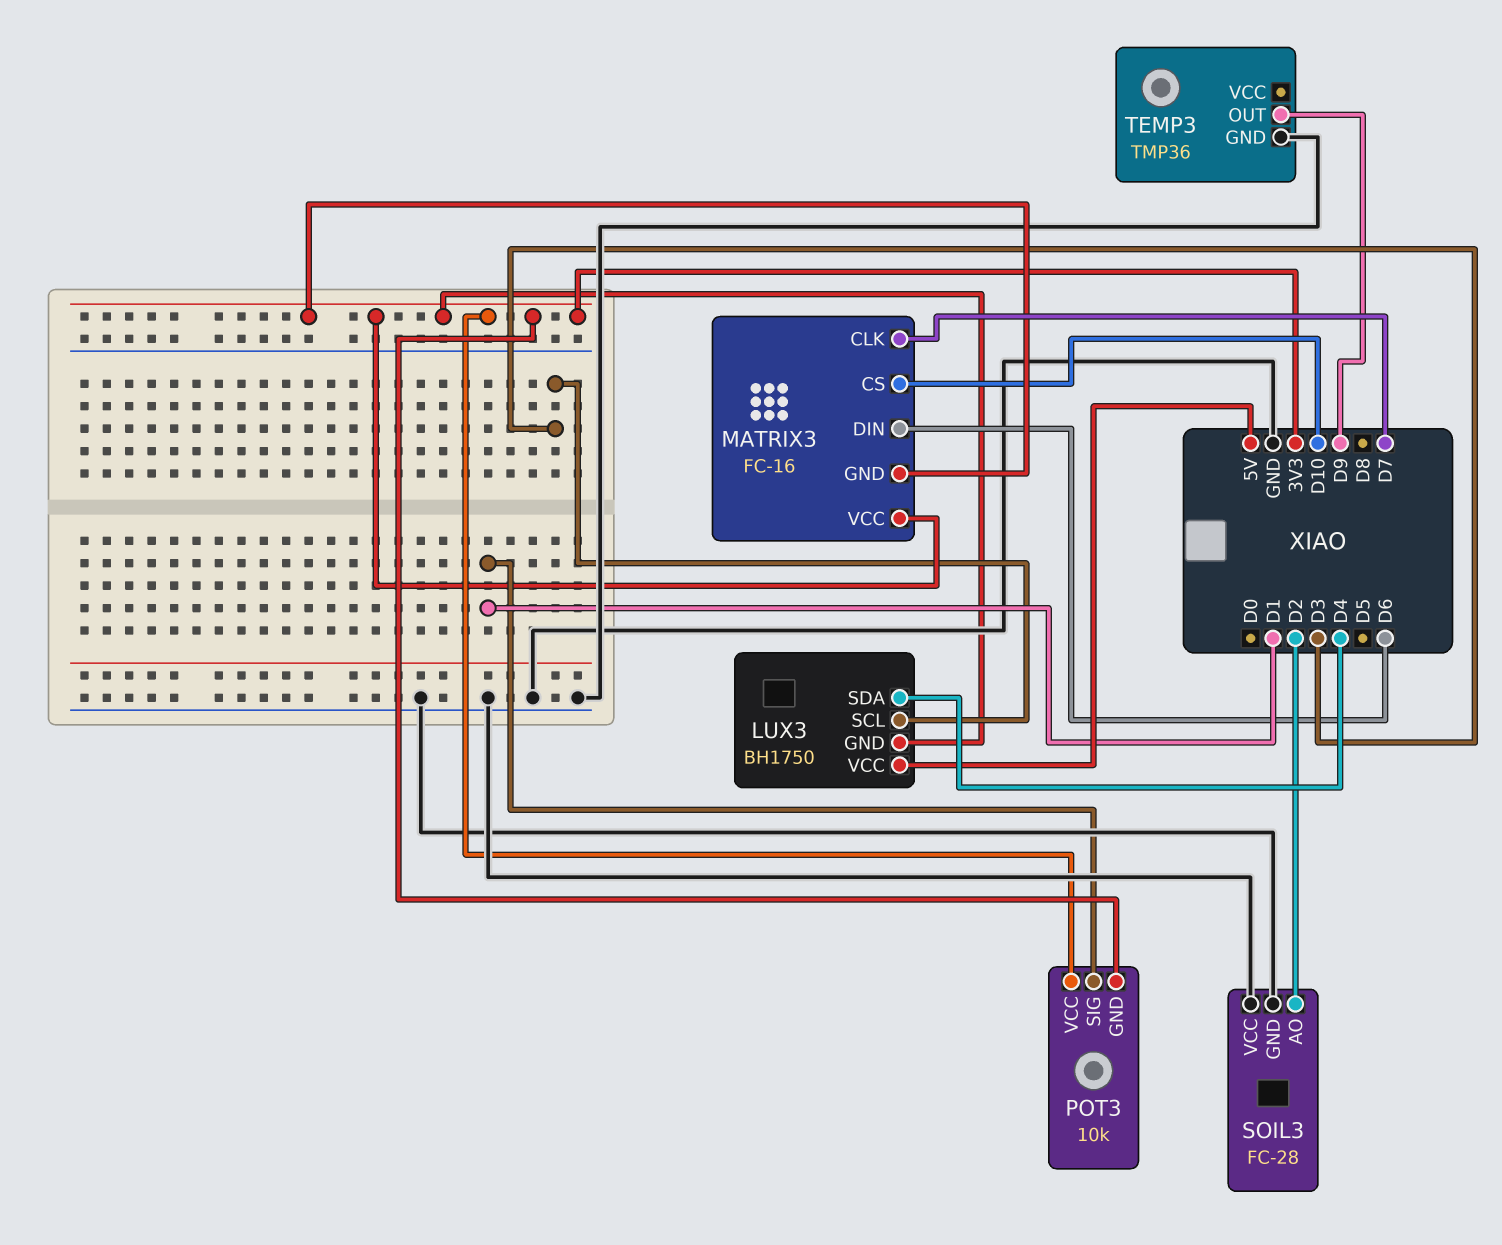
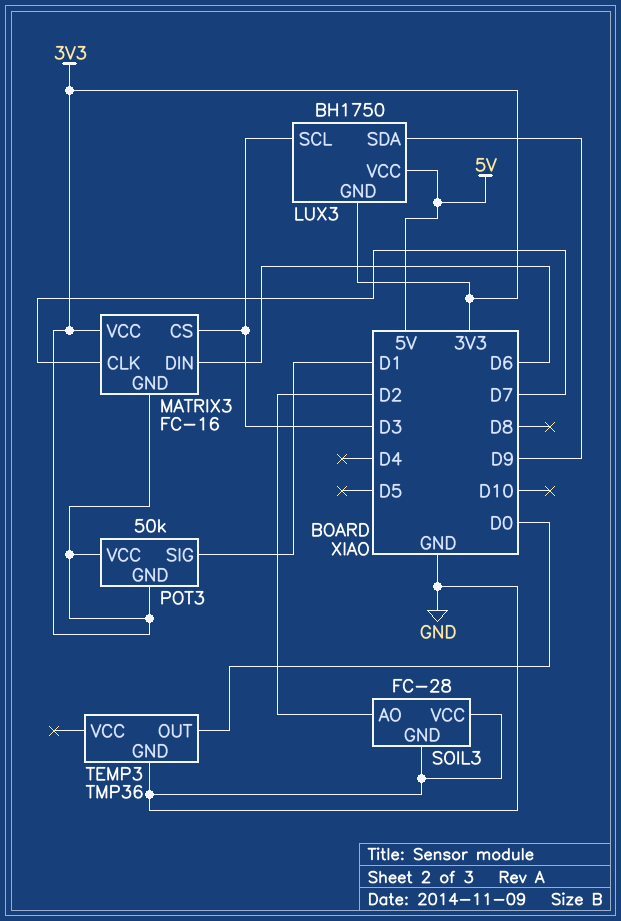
LUX3 pin SDA: D4 -> D9
MATRIX3 pin CS: D10 -> D3
POT3: 10k -> 50k
TEMP3 pin OUT: D9 -> D0

